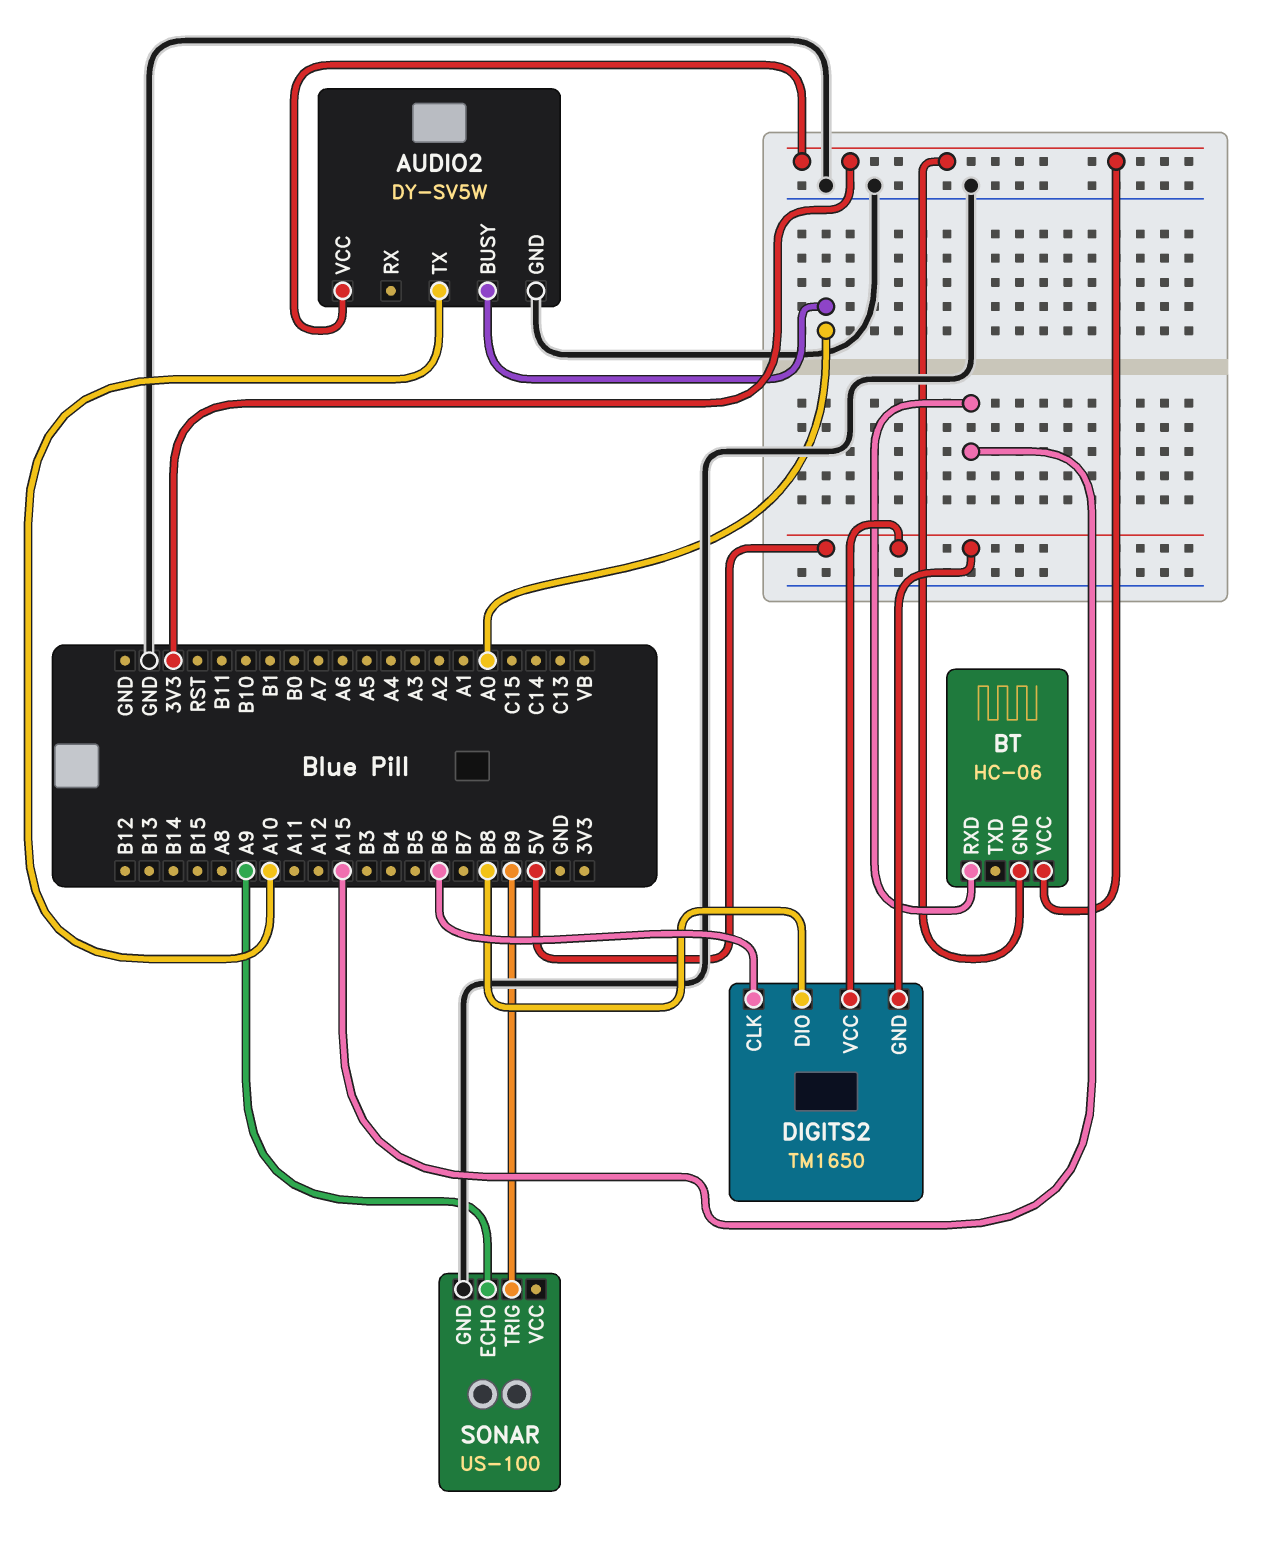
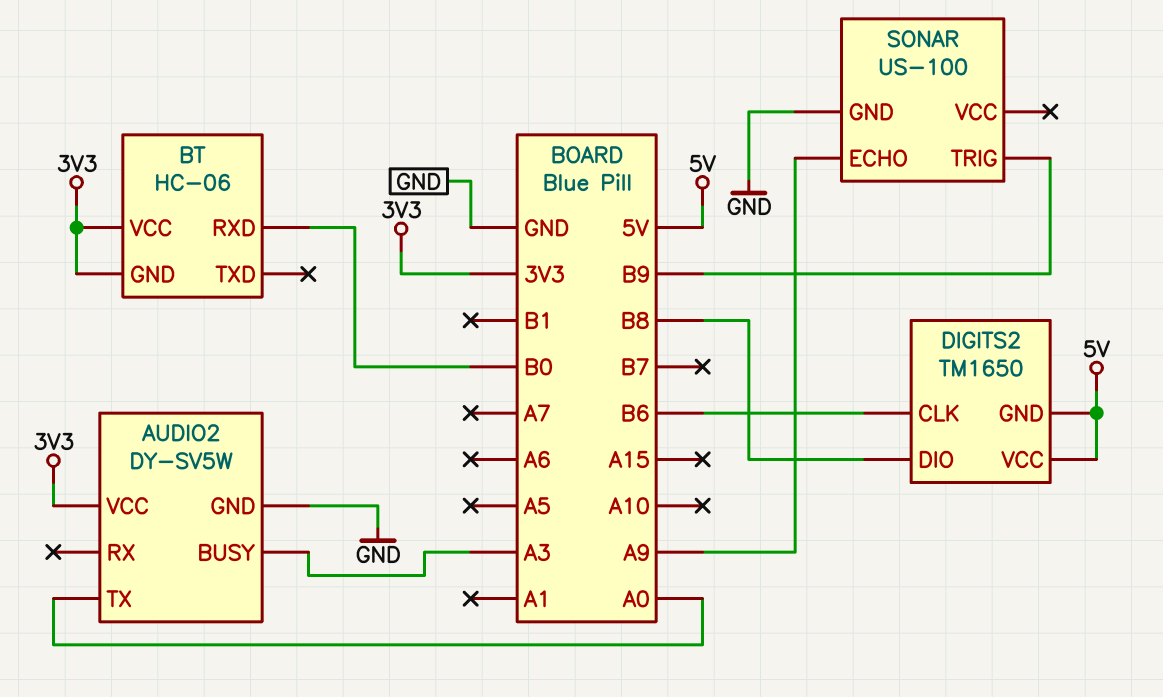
AUDIO2 pin BUSY: A0 -> A3
AUDIO2 pin TX: A10 -> A0
BT pin RXD: A15 -> B0

